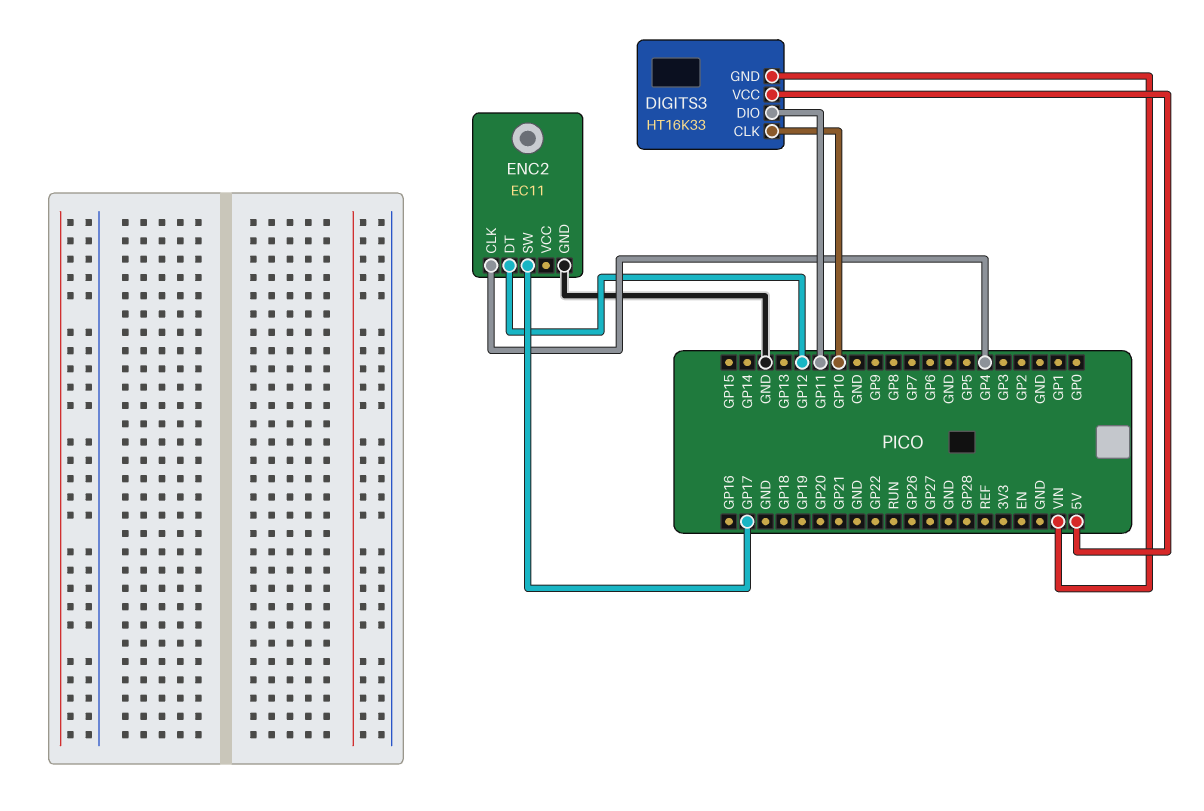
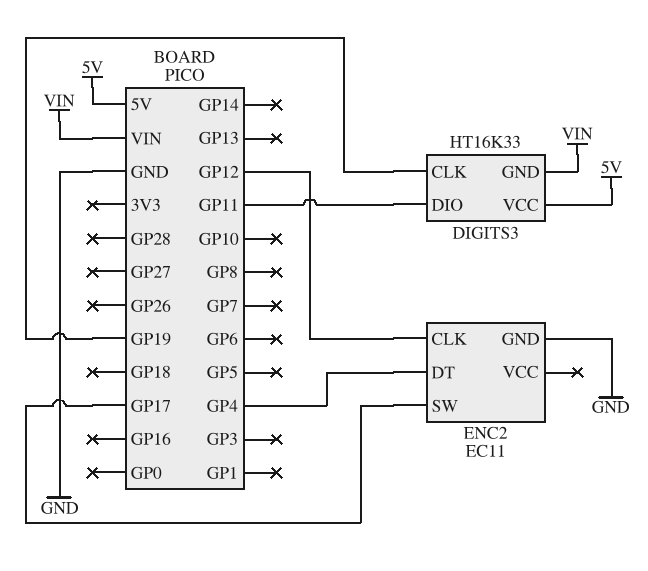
DIGITS3 pin CLK: GP10 -> GP19
ENC2 pin CLK: GP4 -> GP12
ENC2 pin DT: GP12 -> GP4

